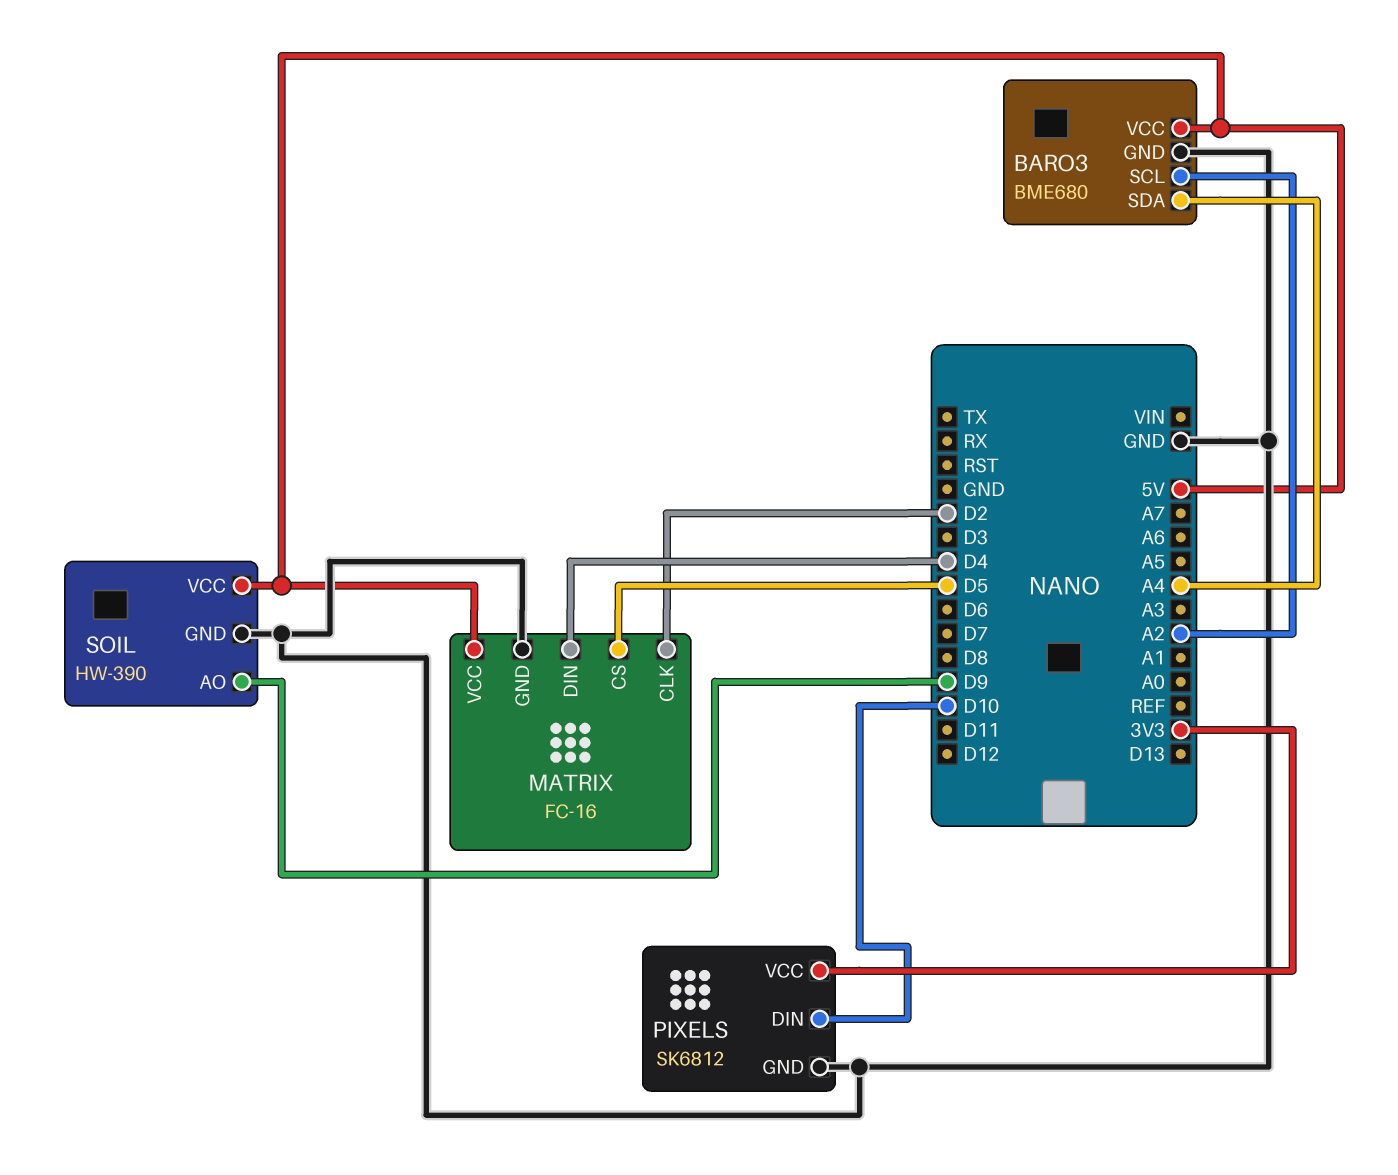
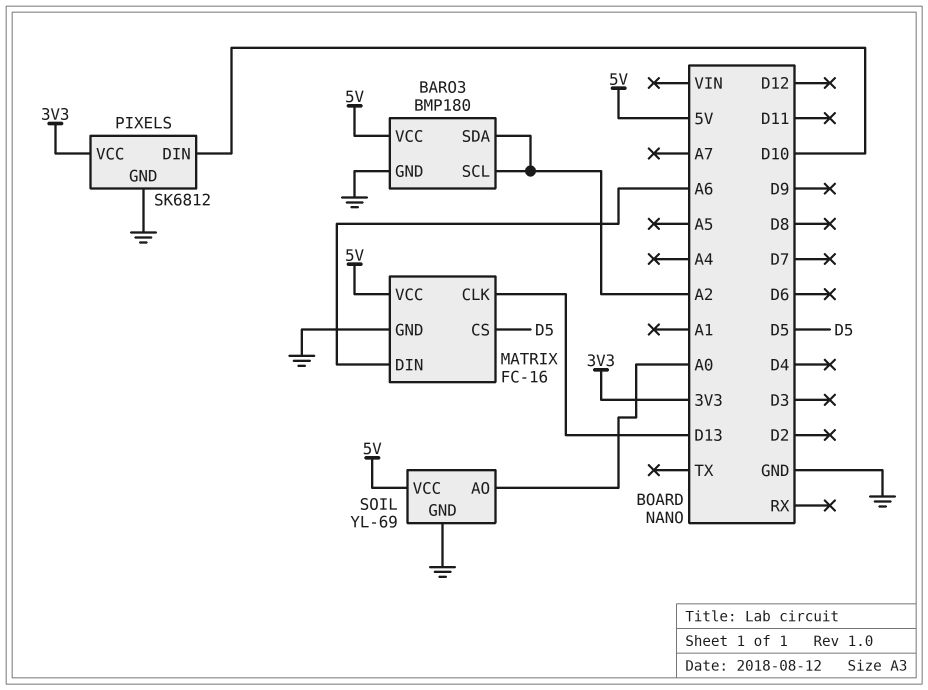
BARO3: BME680 -> BMP180
BARO3 pin SDA: A4 -> A2
MATRIX pin CLK: D2 -> D13
MATRIX pin DIN: D4 -> A6
SOIL: HW-390 -> YL-69
SOIL pin AO: D9 -> A0

